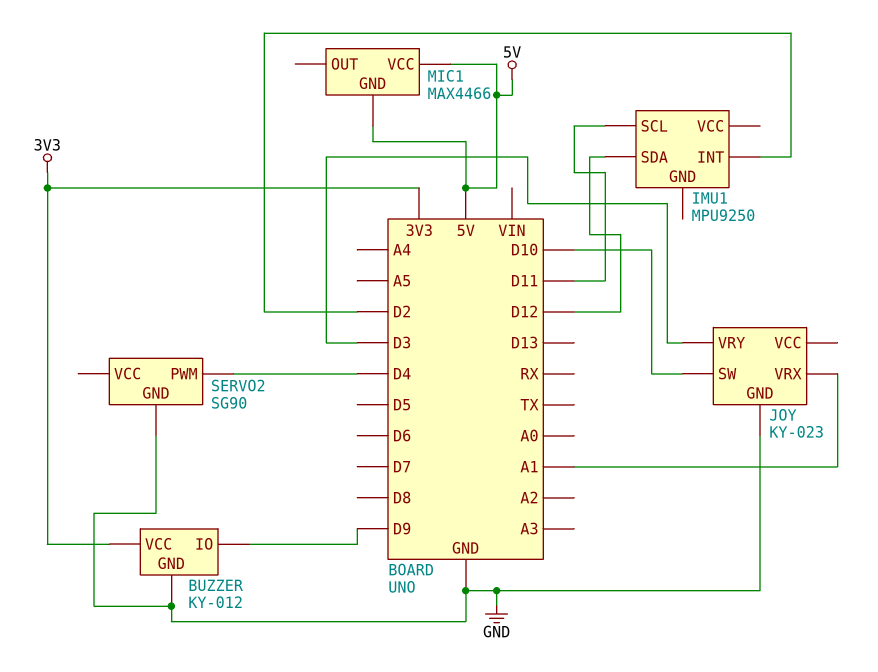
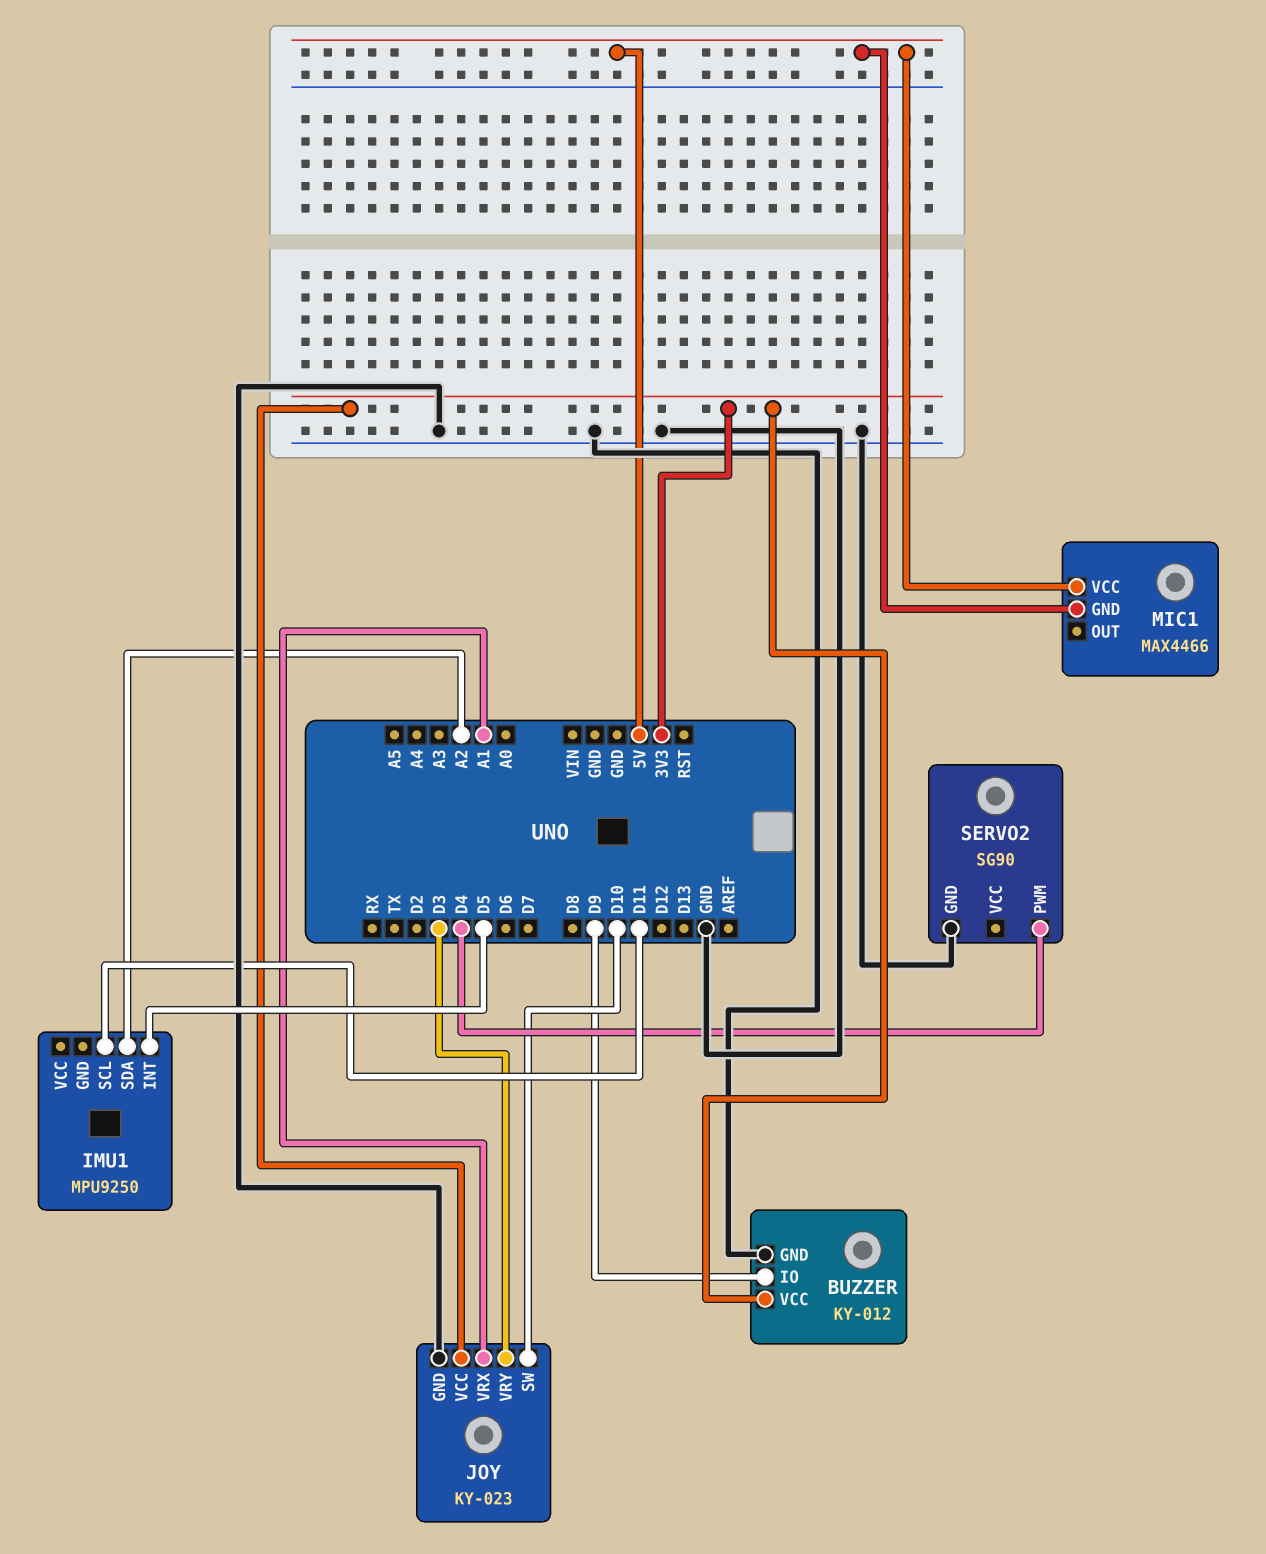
IMU1 pin INT: D2 -> D5
IMU1 pin SDA: D12 -> A2
JOY pin VCC: none -> 3V3

